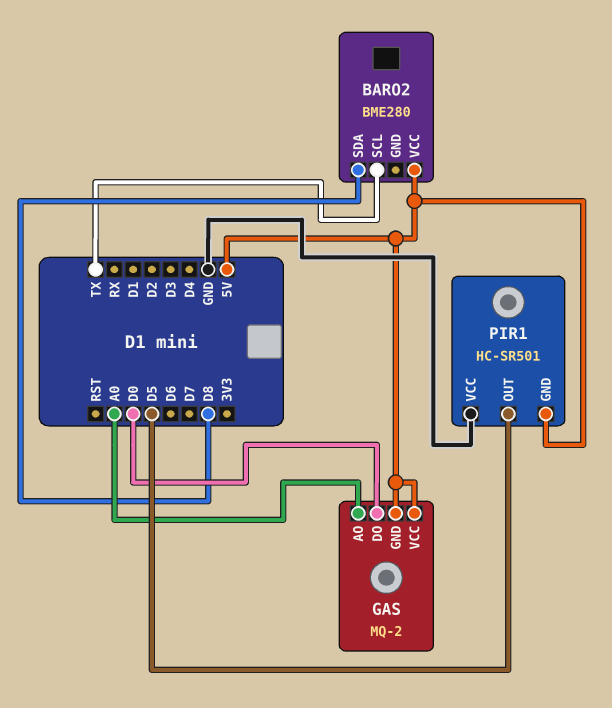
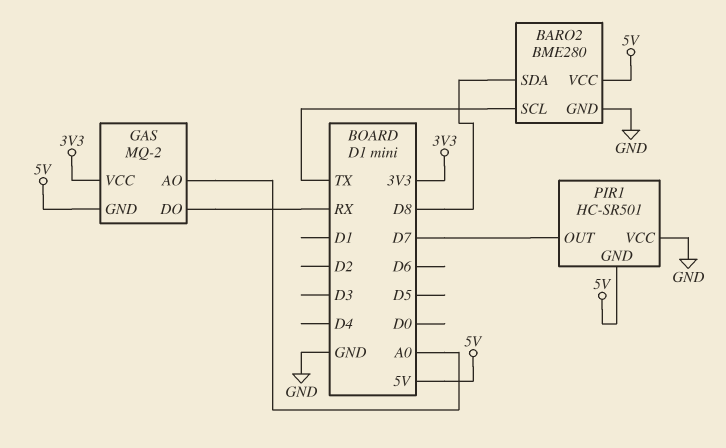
BARO2 pin GND: none -> GND
GAS pin DO: D0 -> RX
GAS pin VCC: 5V -> 3V3
PIR1 pin OUT: D5 -> D7

